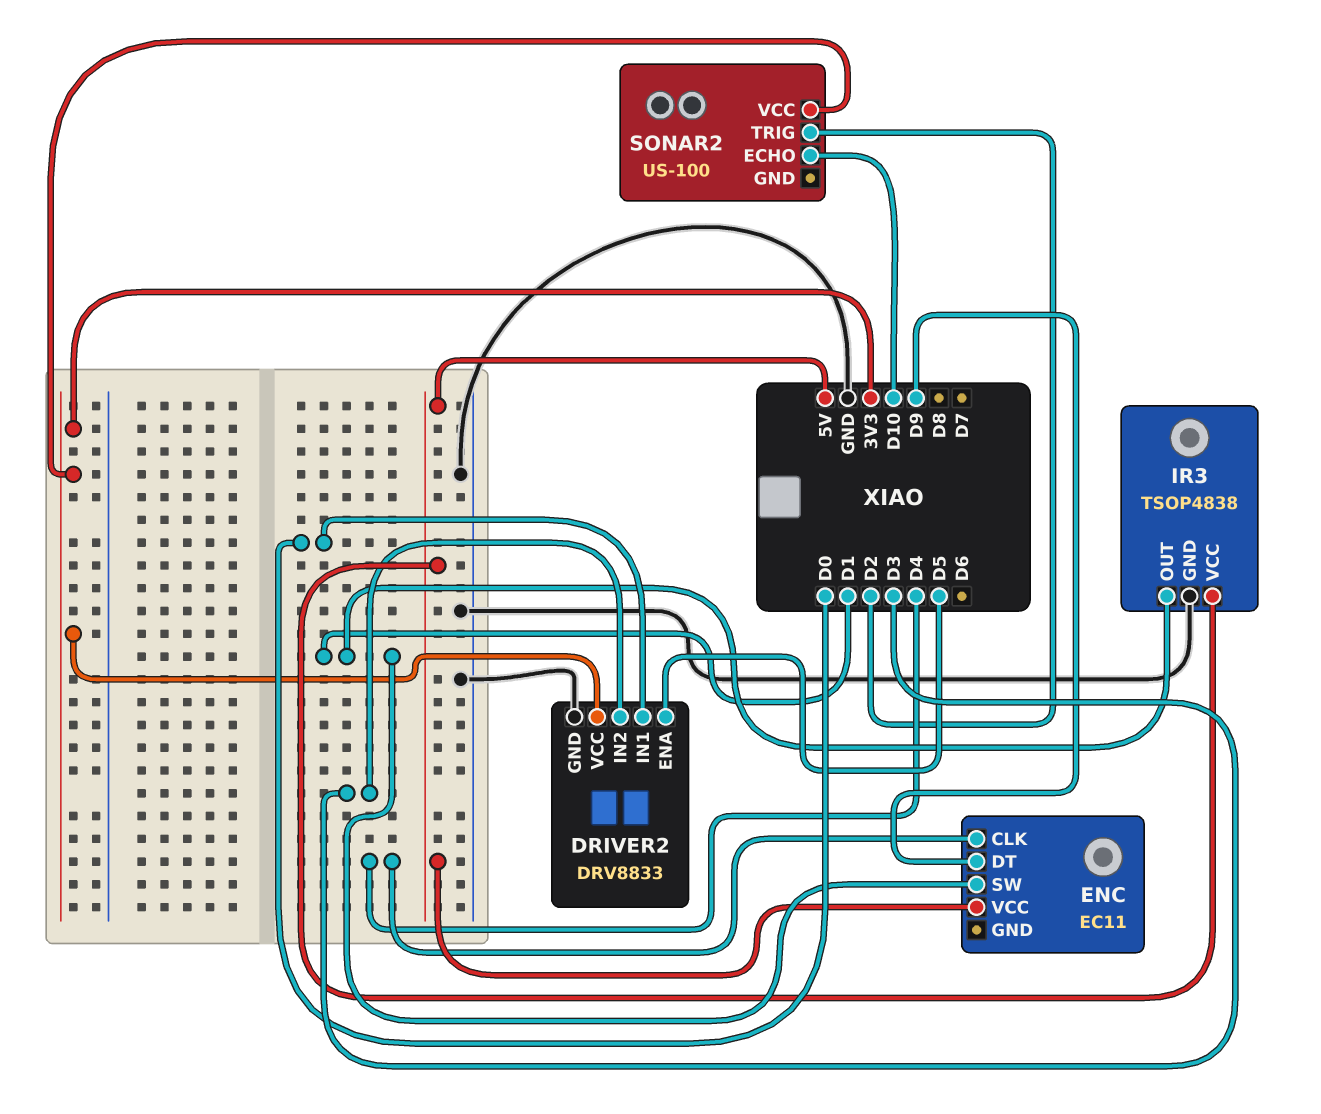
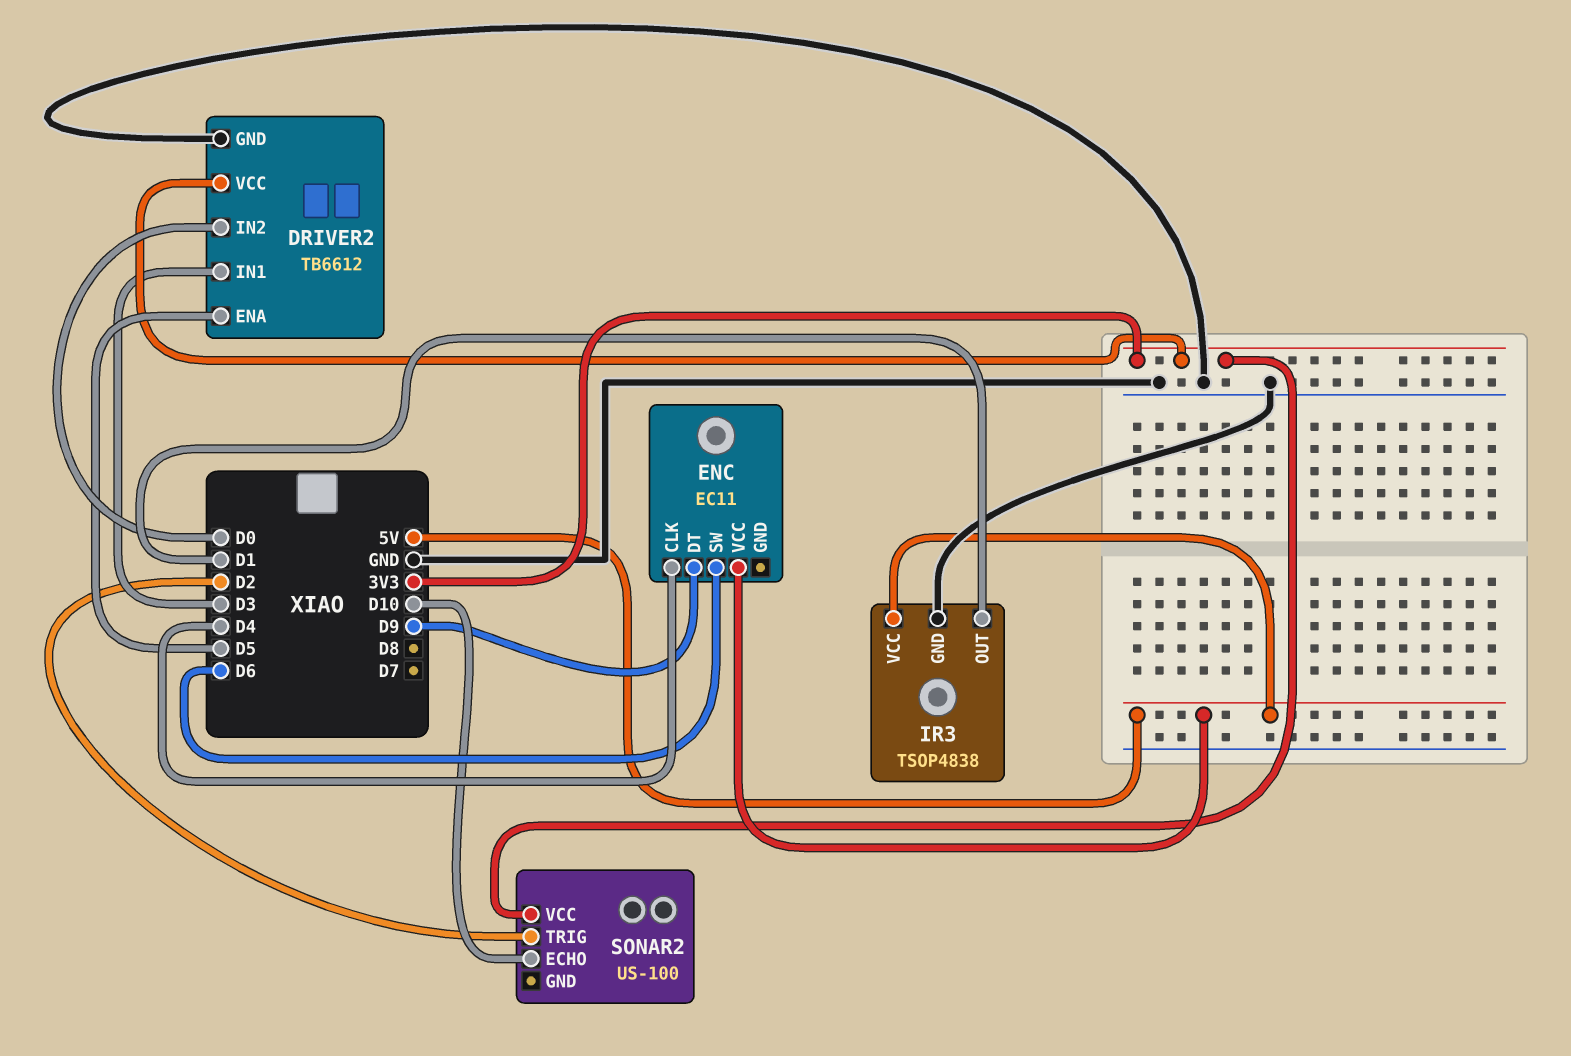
DRIVER2: DRV8833 -> TB6612
DRIVER2 pin IN1: D0 -> D3
DRIVER2 pin IN2: D3 -> D0
ENC pin SW: D1 -> D6

